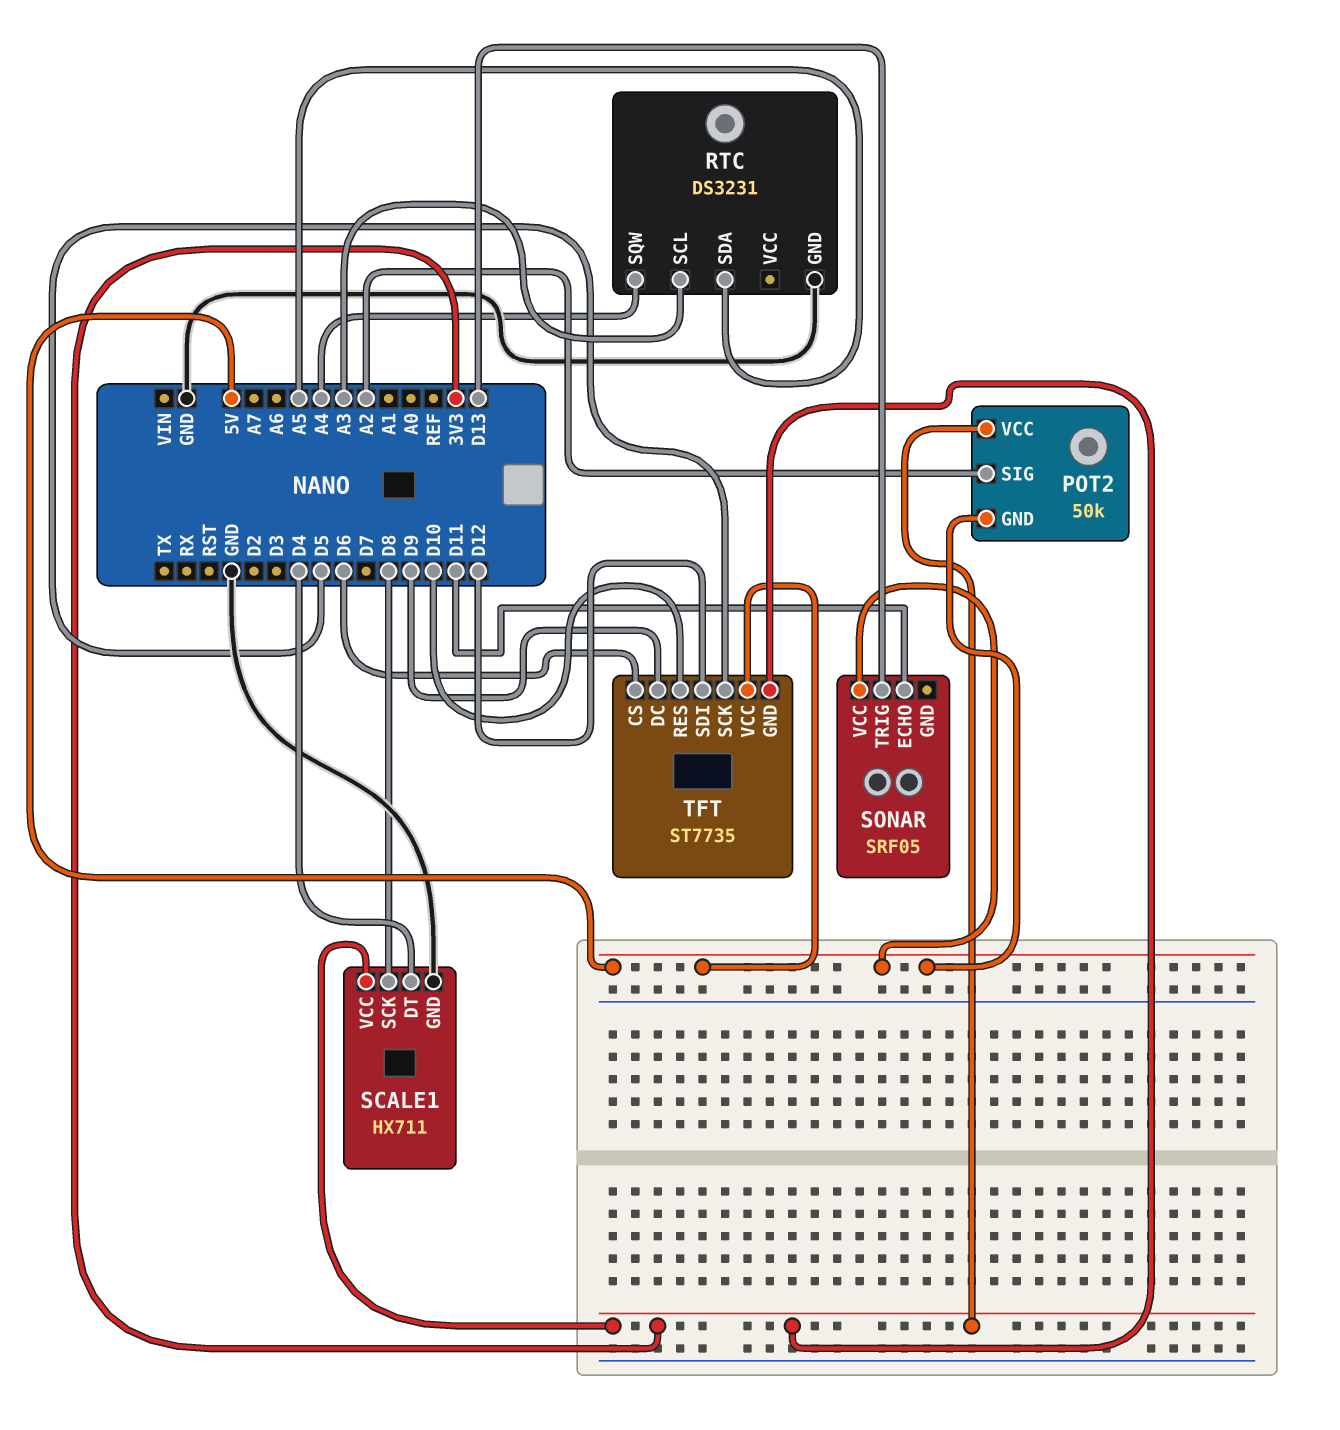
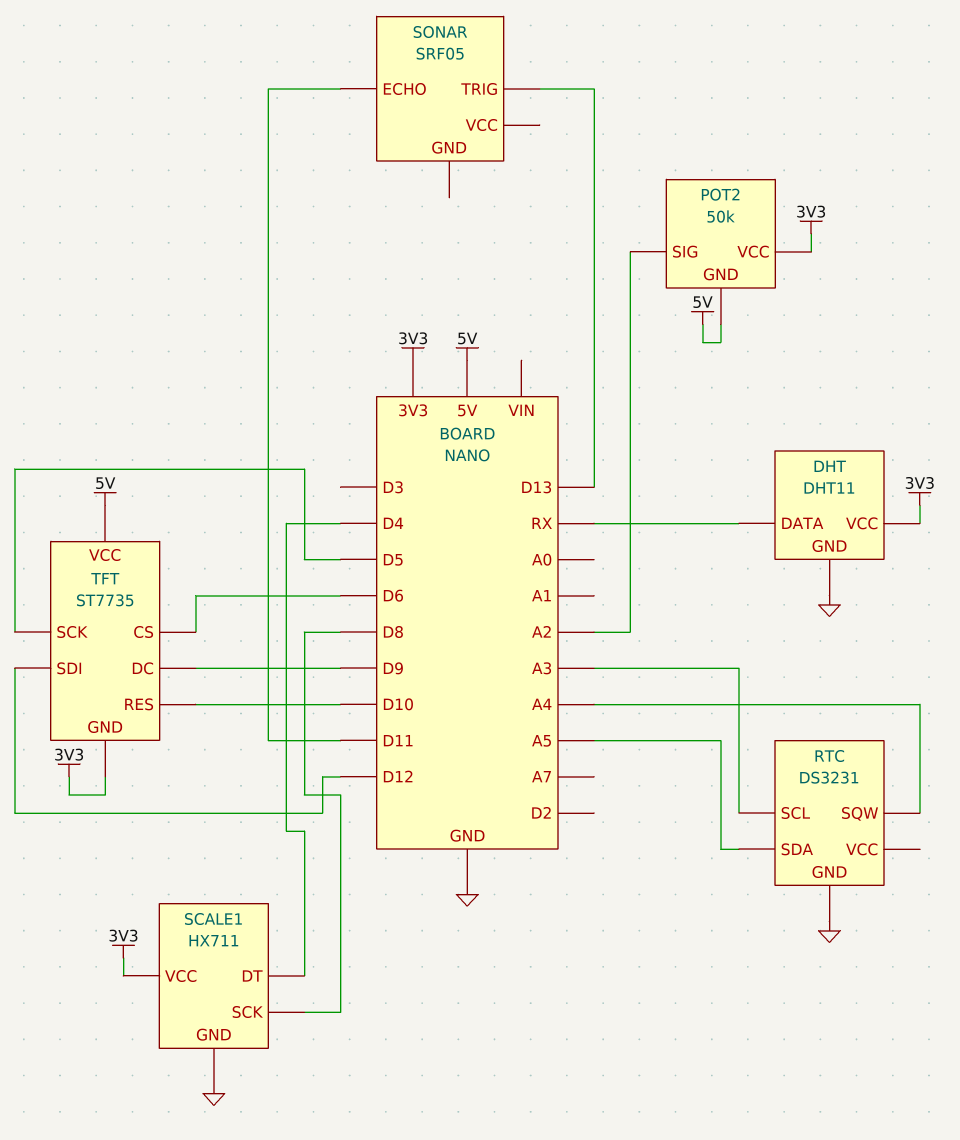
DHT: none -> DHT11
DHT pin DATA: none -> RX
DHT pin GND: none -> GND
DHT pin VCC: none -> 3V3
SONAR pin VCC: 5V -> none

